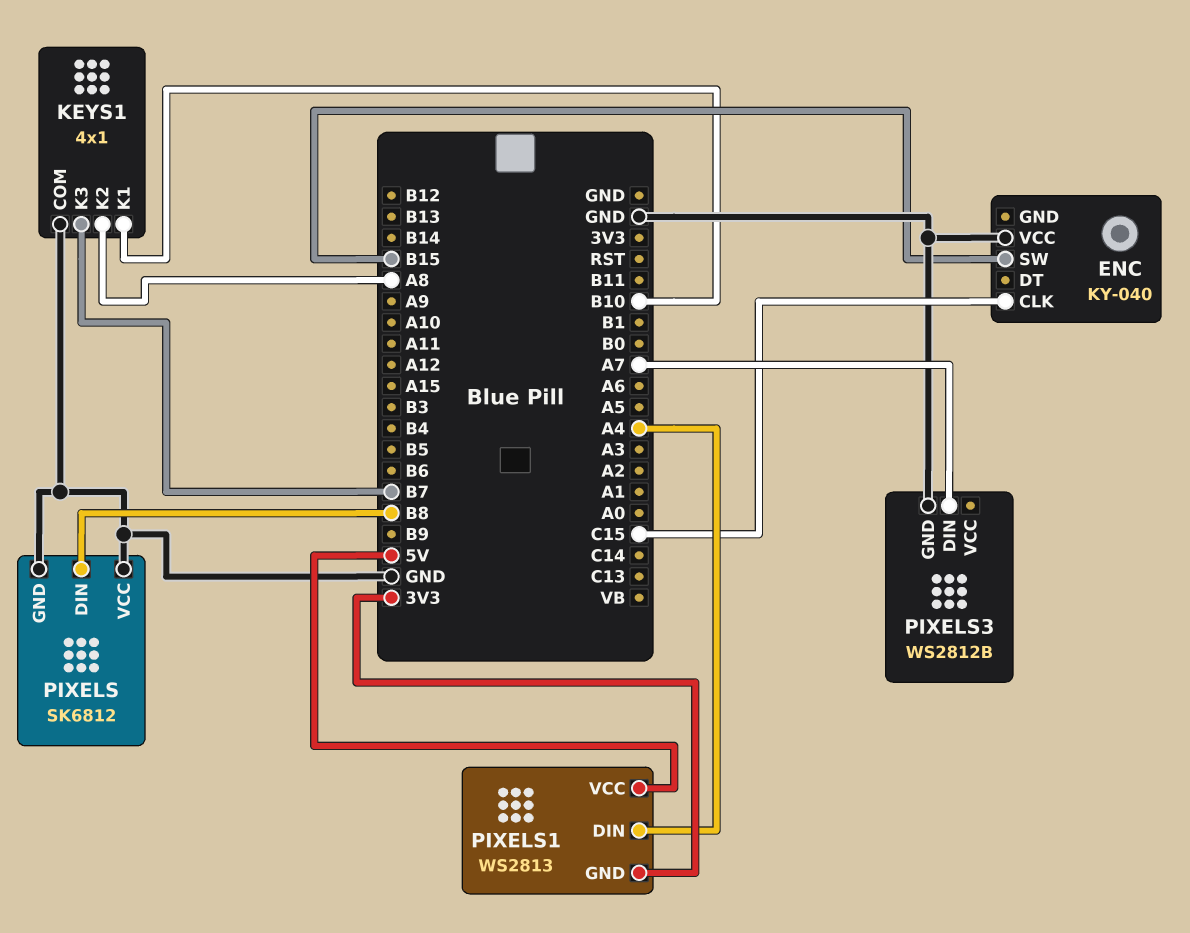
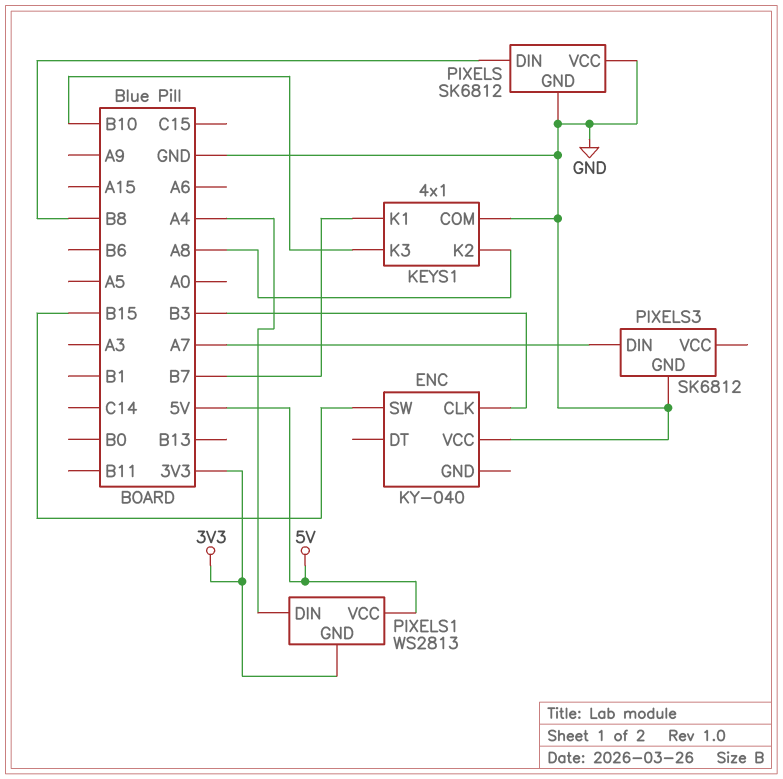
ENC pin CLK: C15 -> B3
KEYS1 pin K1: B10 -> B7
KEYS1 pin K3: B7 -> B10
PIXELS3: WS2812B -> SK6812

